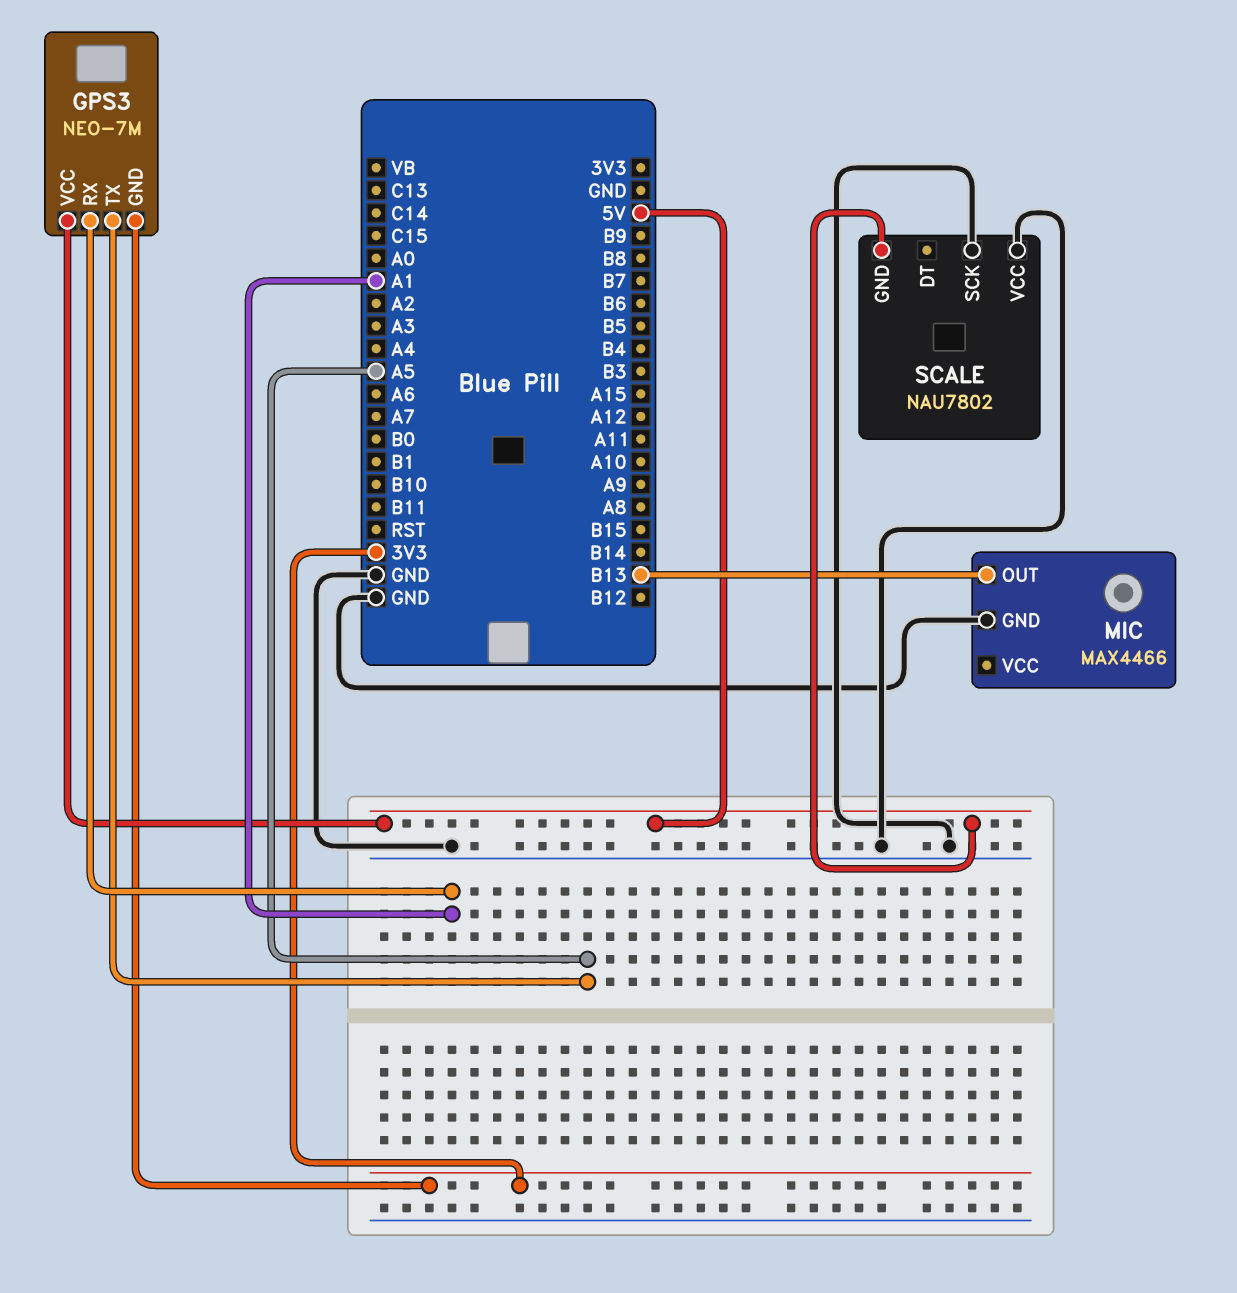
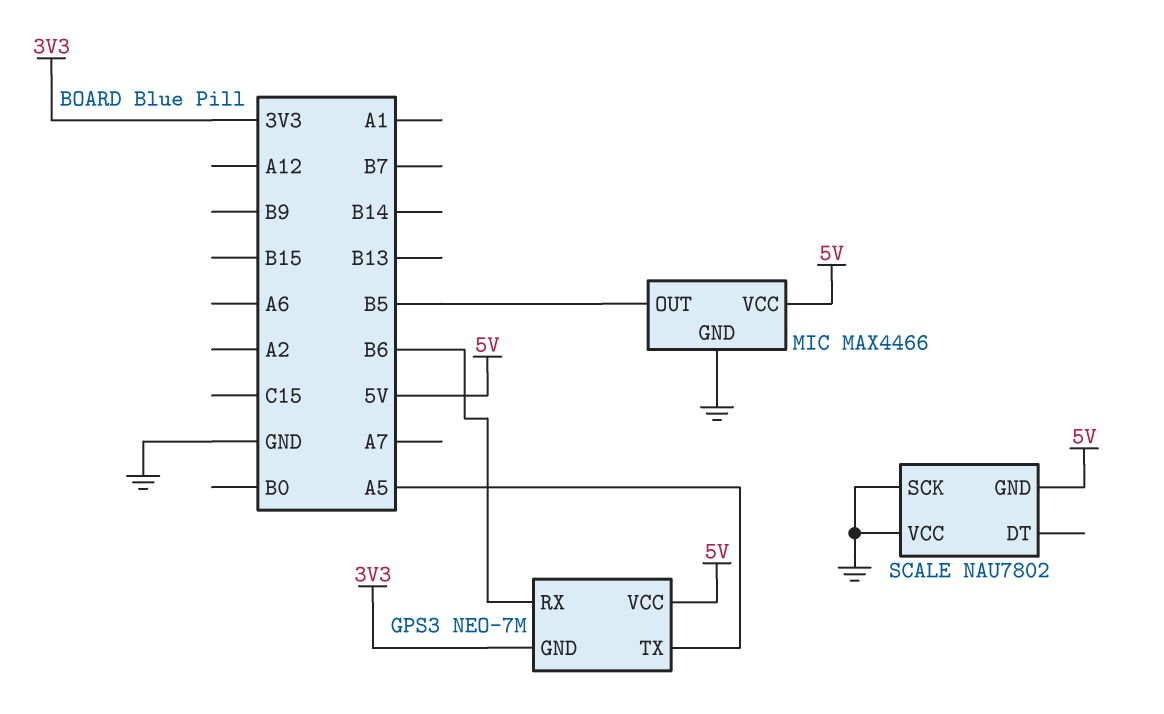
GPS3 pin RX: A1 -> B6
MIC pin OUT: B13 -> B5
MIC pin VCC: none -> 5V

